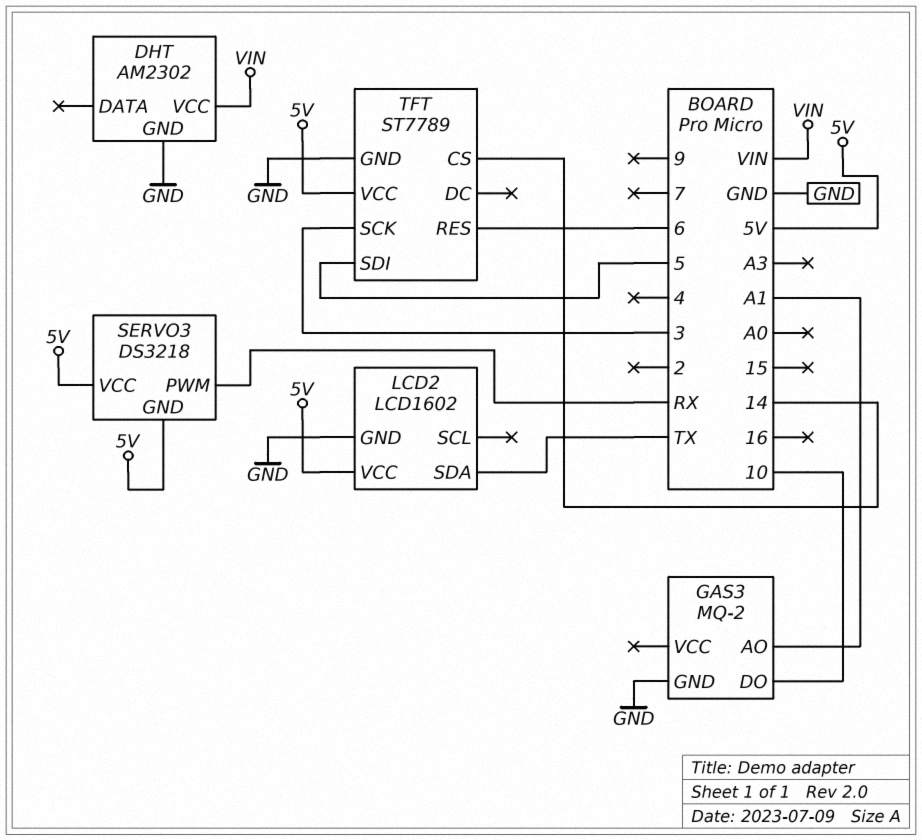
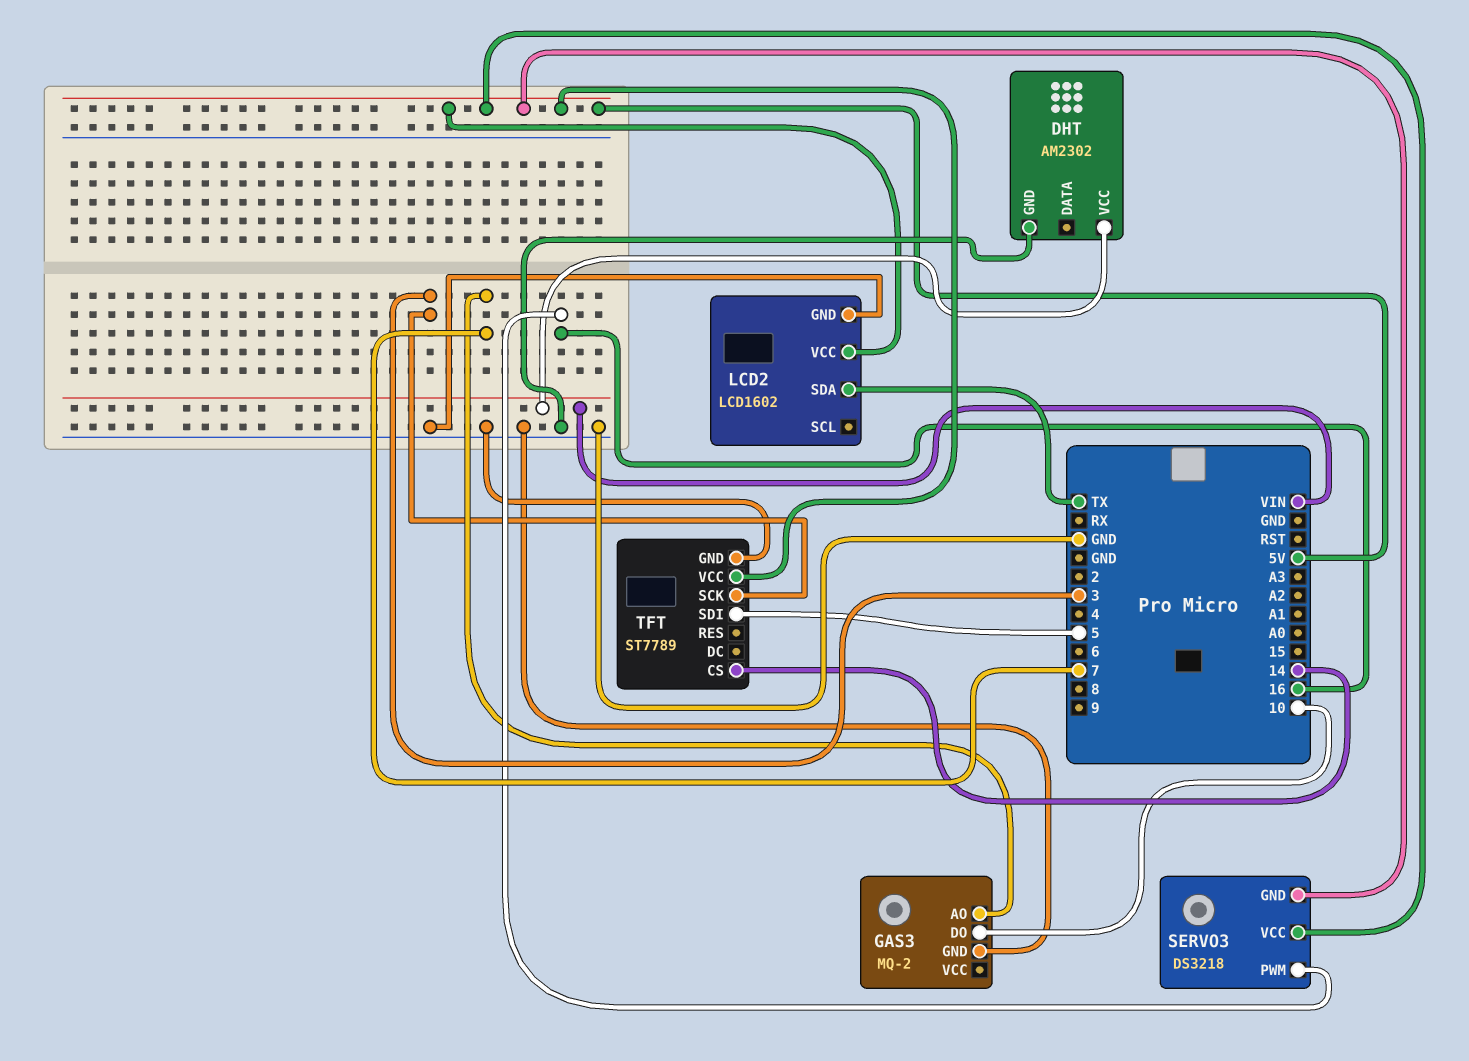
GAS3 pin AO: A1 -> 7
SERVO3 pin PWM: RX -> 16
TFT pin RES: 6 -> none

